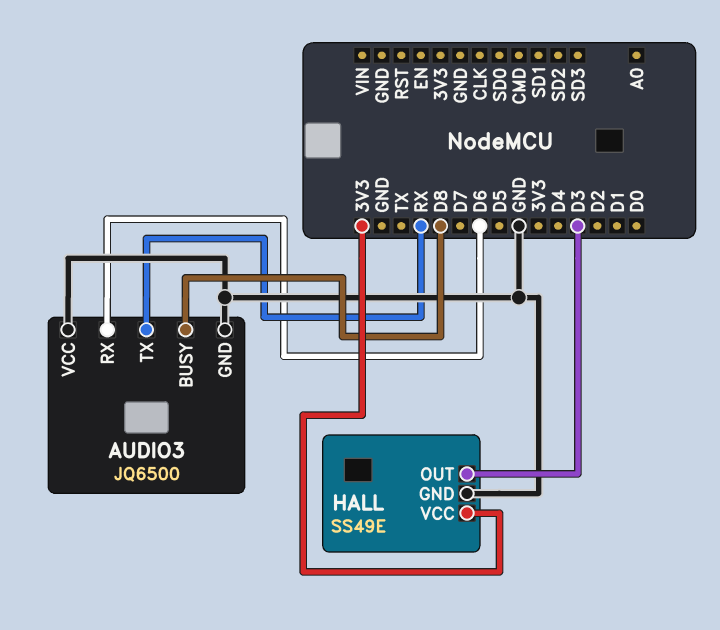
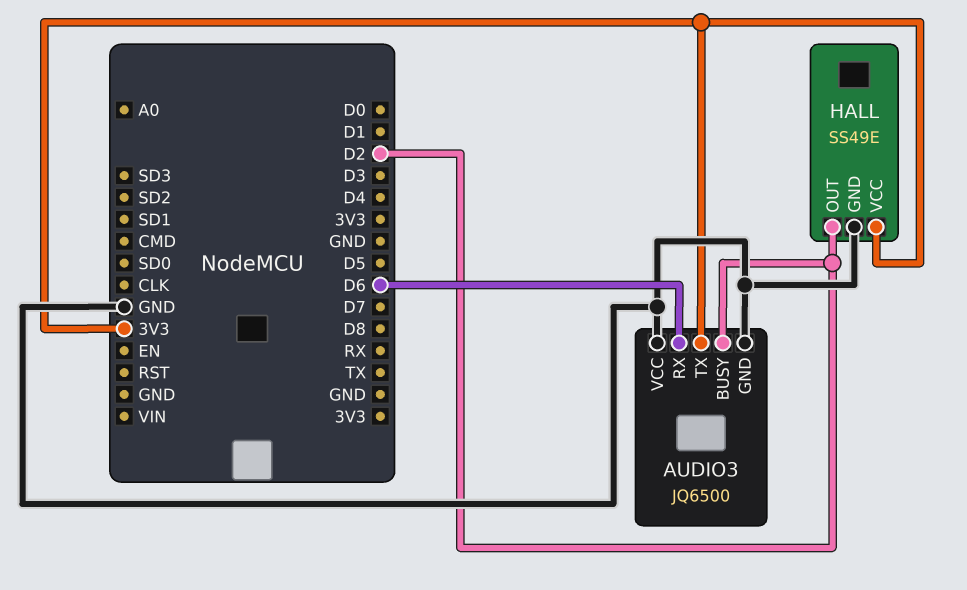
AUDIO3 pin BUSY: D8 -> D2
AUDIO3 pin TX: RX -> 3V3
HALL pin OUT: D3 -> D2

